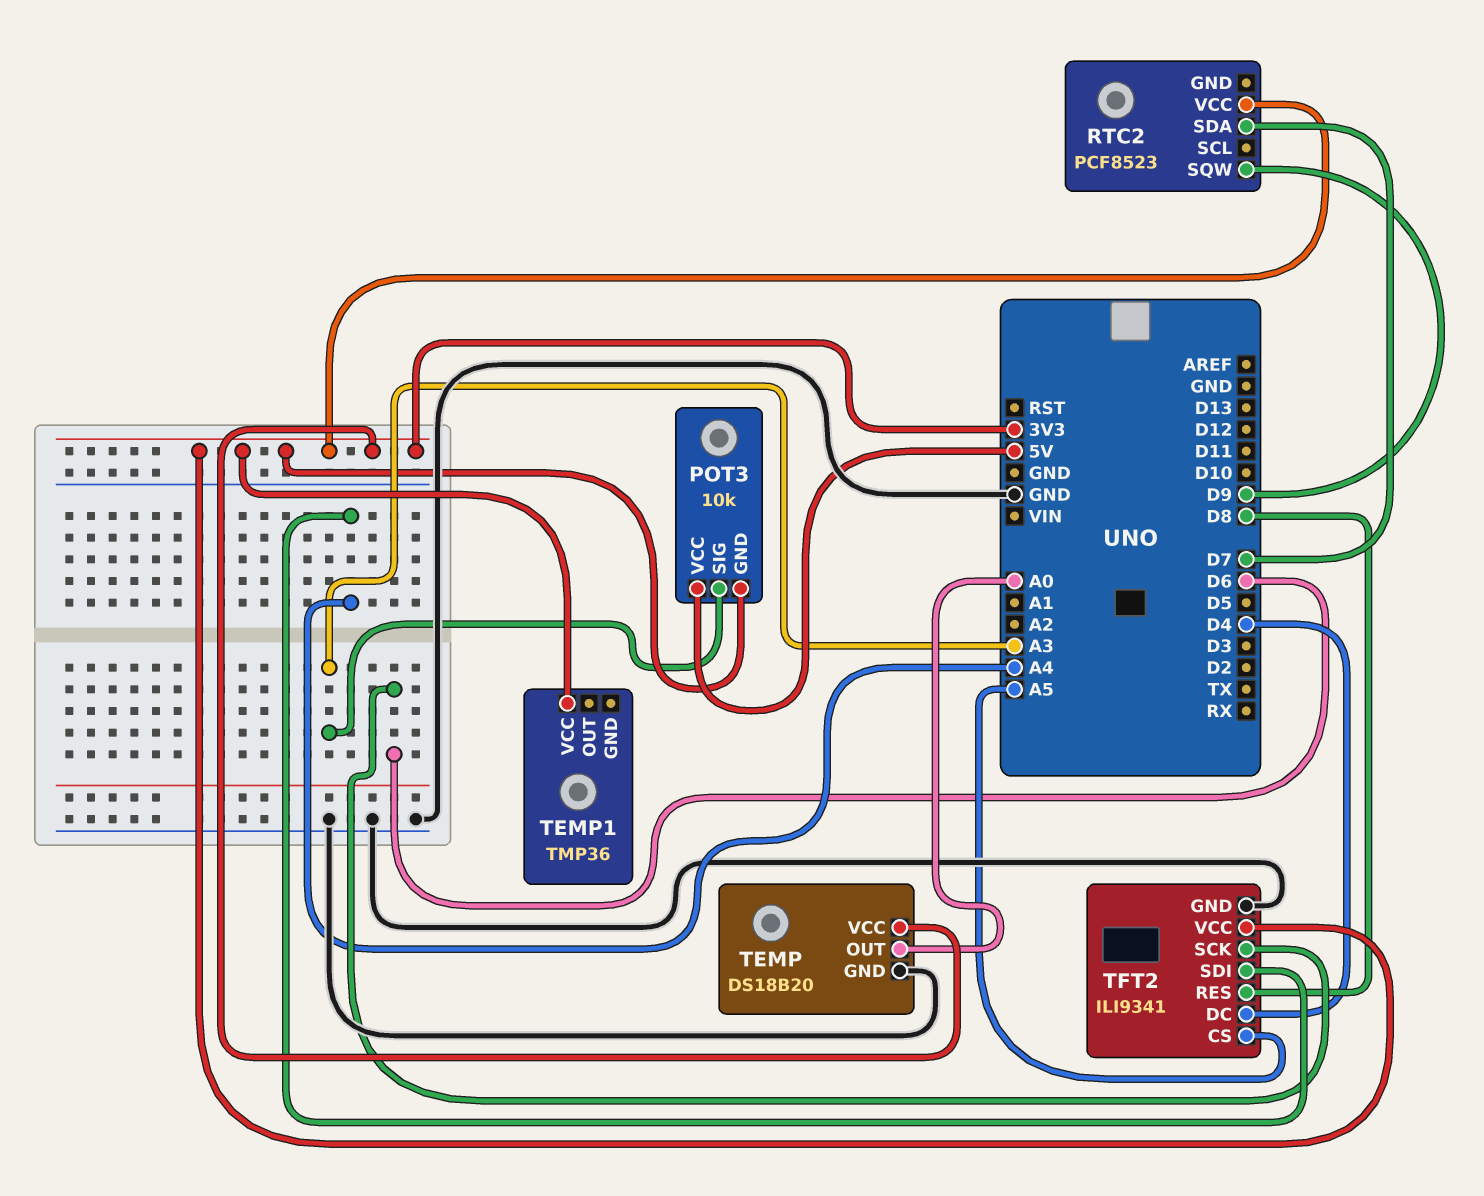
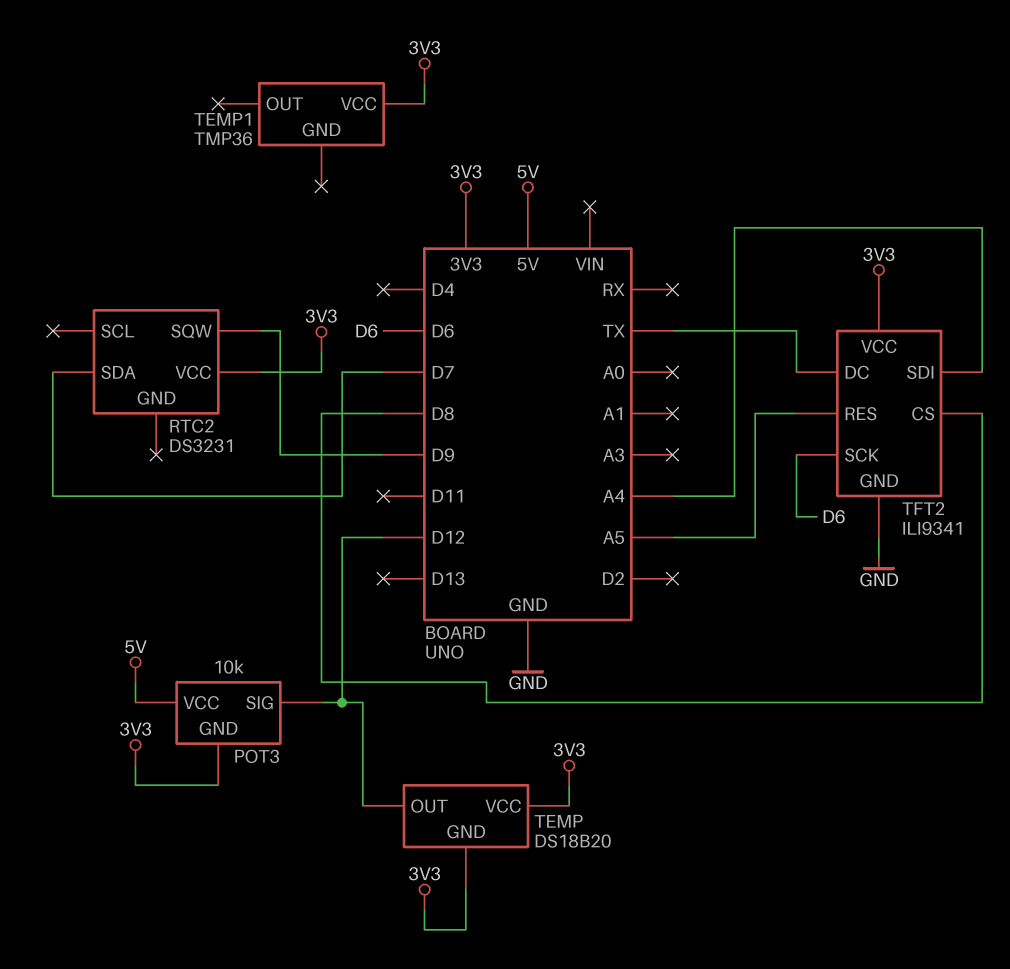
POT3 pin SIG: A3 -> D12
RTC2: PCF8523 -> DS3231
TEMP pin GND: GND -> 3V3
TEMP pin OUT: A0 -> D12
TFT2 pin CS: A5 -> D8
TFT2 pin DC: D4 -> TX
TFT2 pin RES: D8 -> A5

